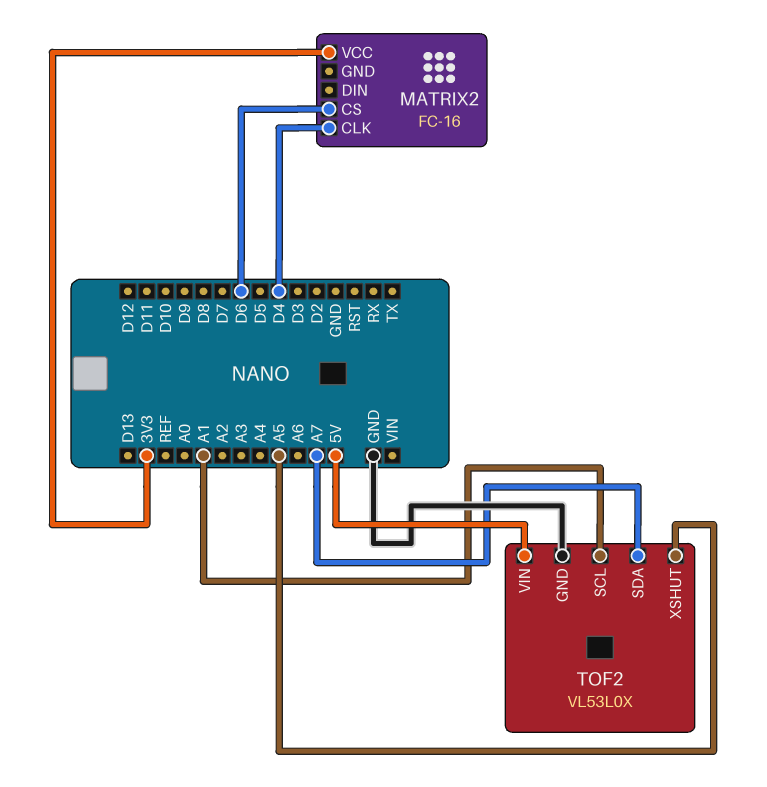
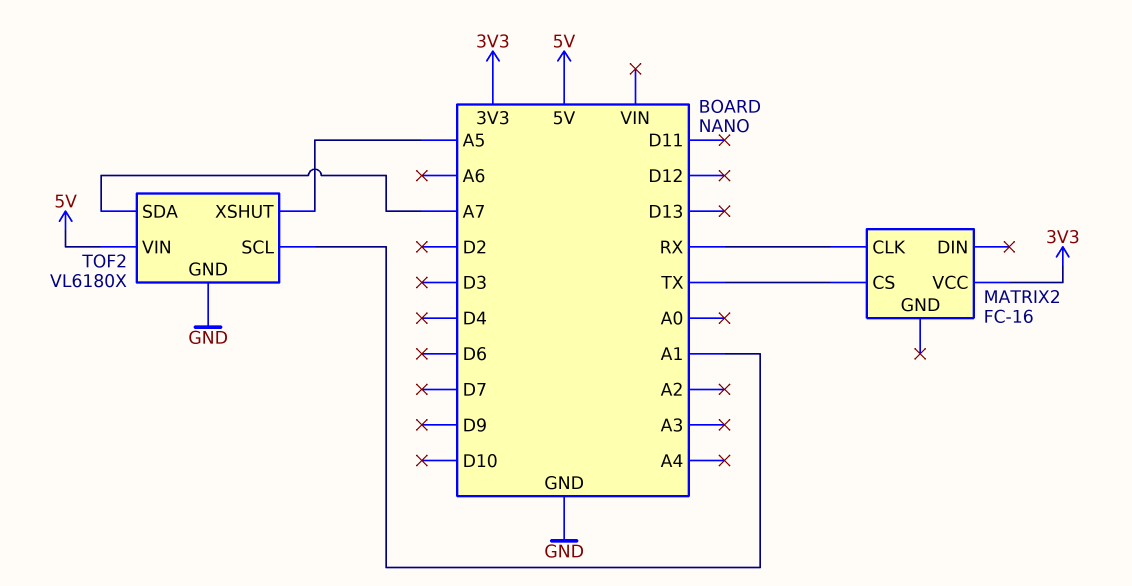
MATRIX2 pin CLK: D4 -> RX
MATRIX2 pin CS: D6 -> TX
TOF2: VL53L0X -> VL6180X

